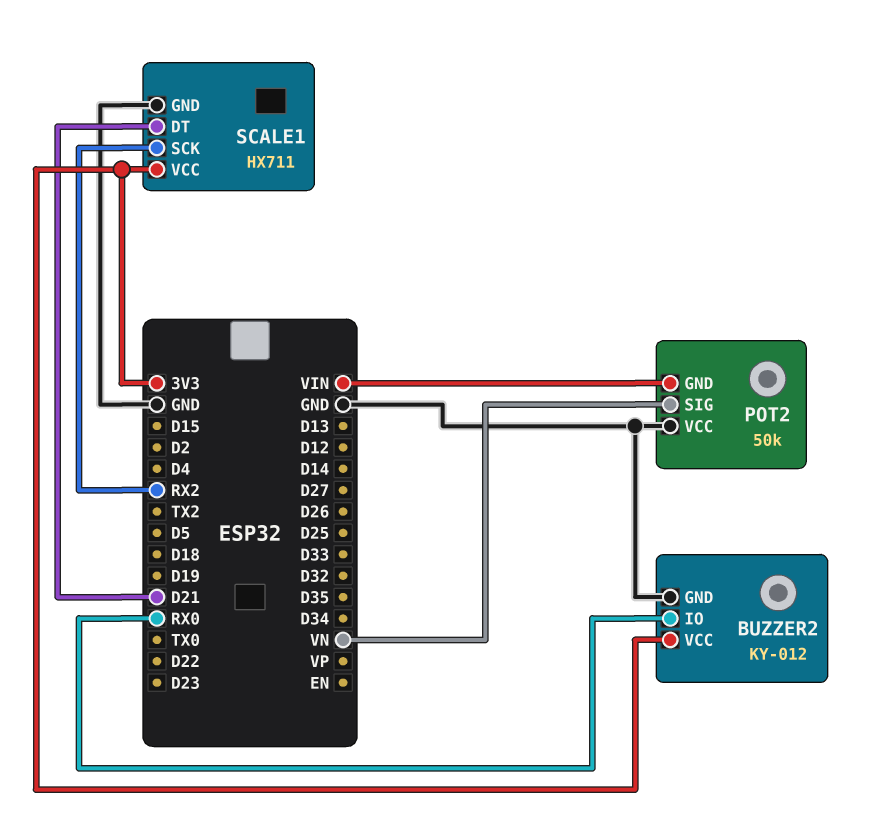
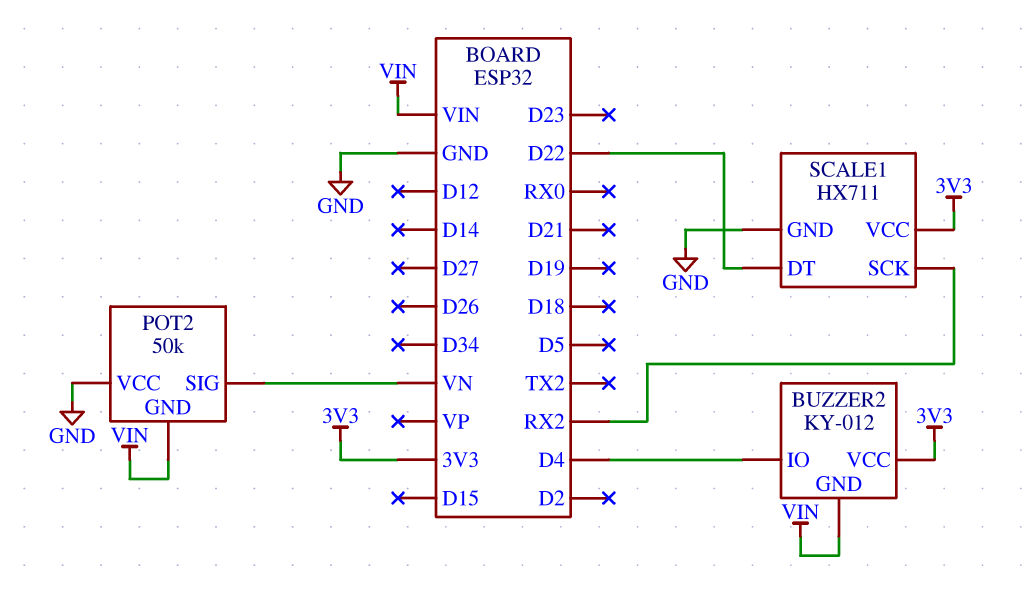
BUZZER2 pin GND: GND -> VIN
BUZZER2 pin IO: RX0 -> D4
SCALE1 pin DT: D21 -> D22

